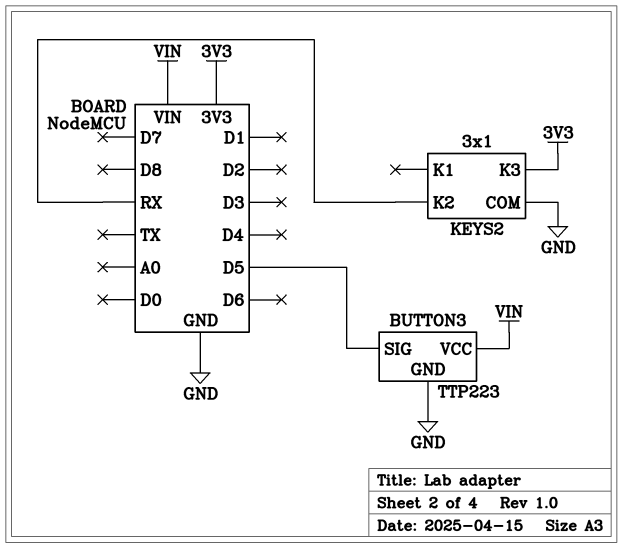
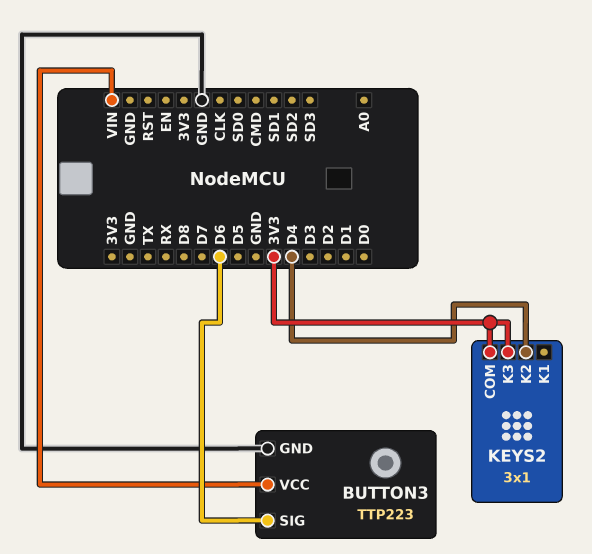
BUTTON3 pin SIG: D5 -> D6
KEYS2 pin COM: GND -> 3V3
KEYS2 pin K2: RX -> D4

